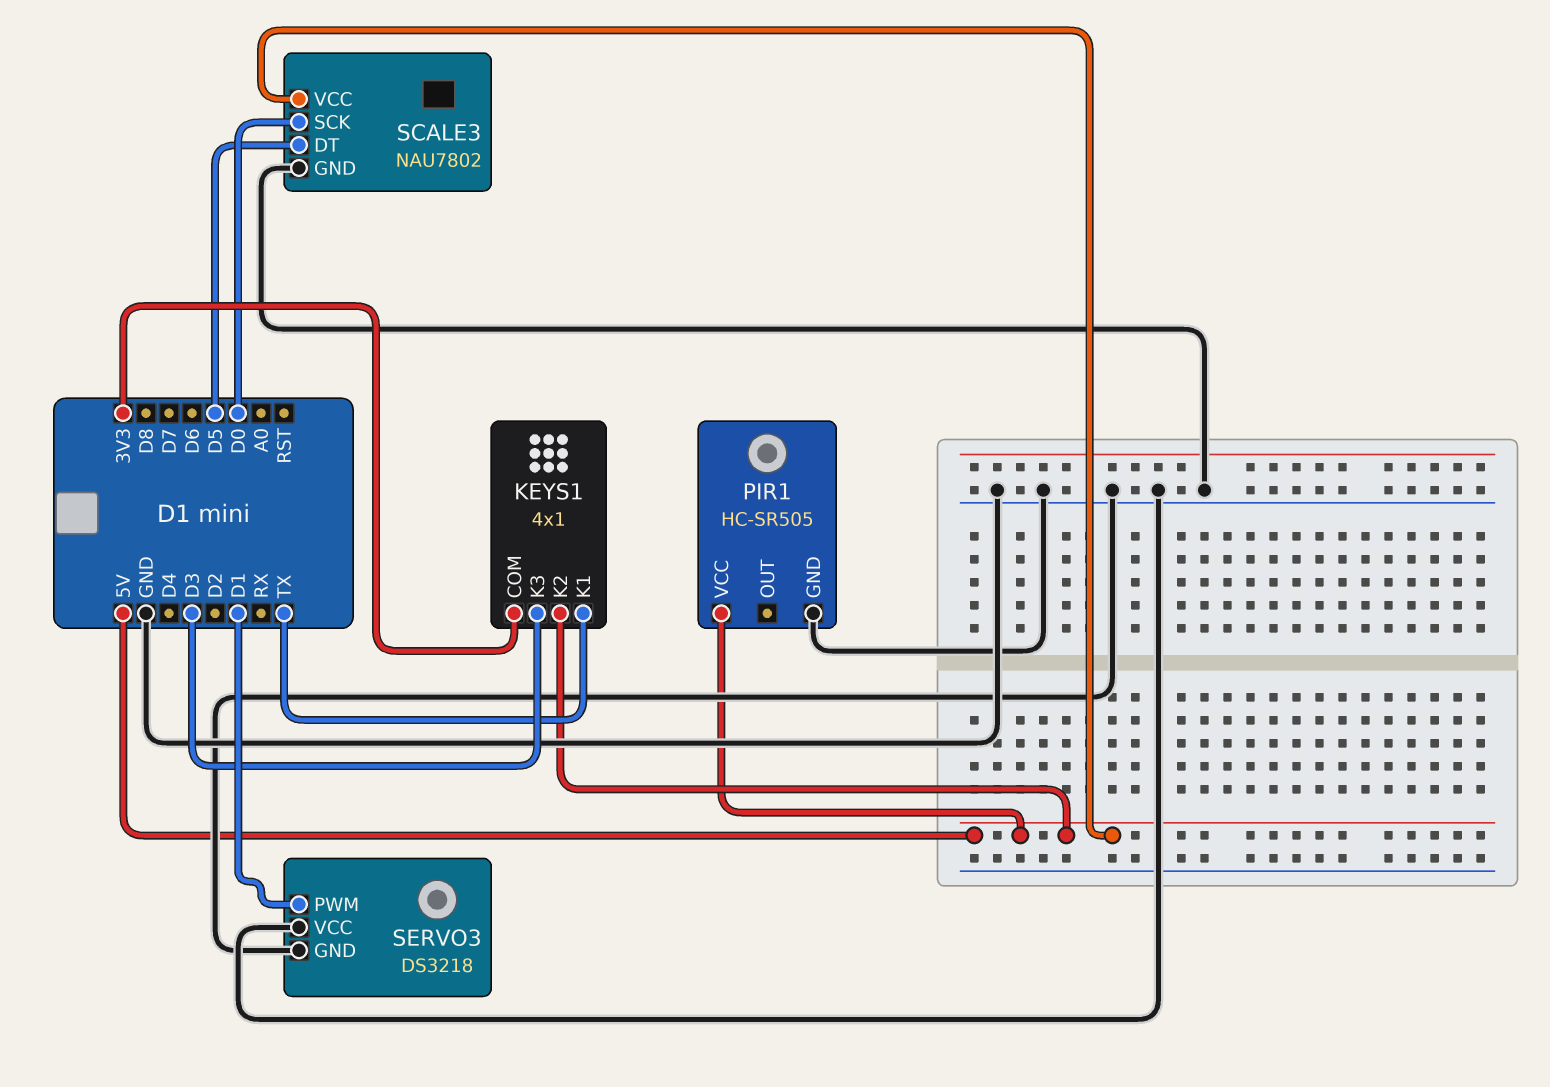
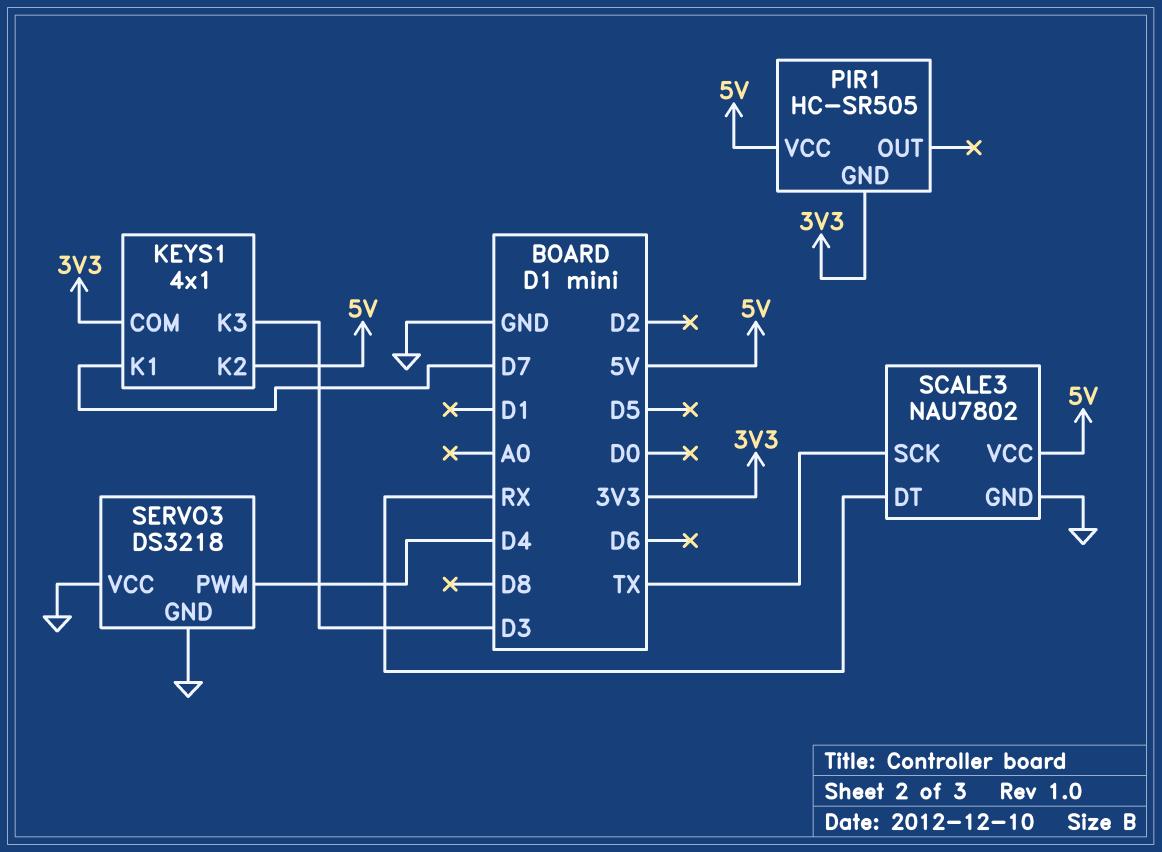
KEYS1 pin K1: TX -> D7
PIR1 pin GND: GND -> 3V3
SCALE3 pin DT: D5 -> RX
SCALE3 pin SCK: D0 -> TX
SERVO3 pin PWM: D1 -> D4

